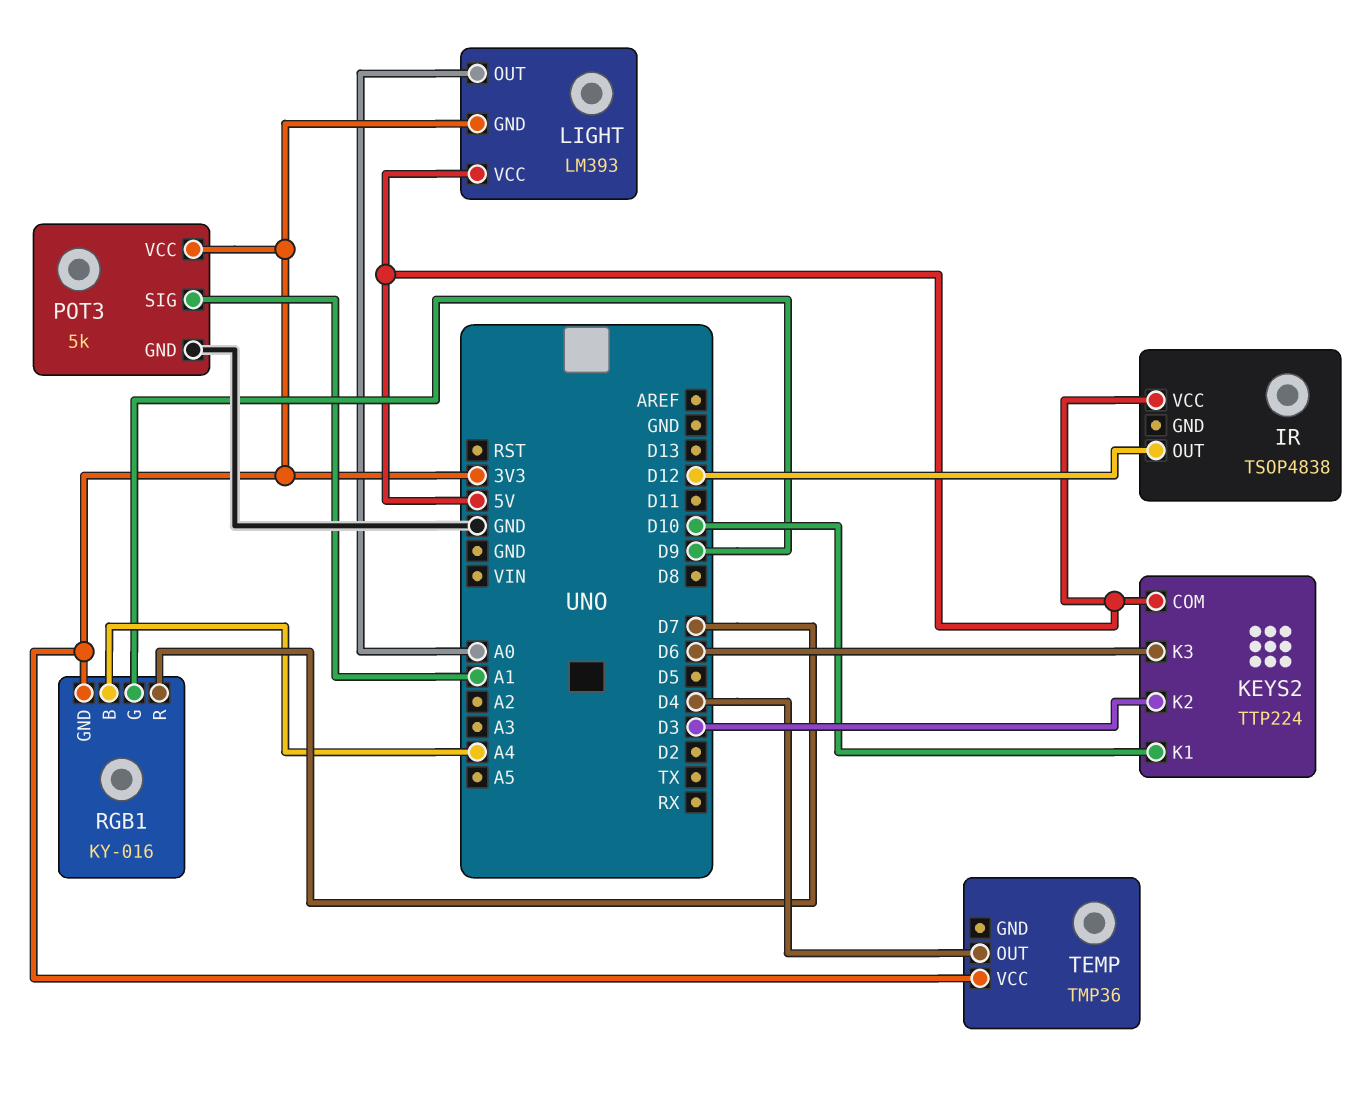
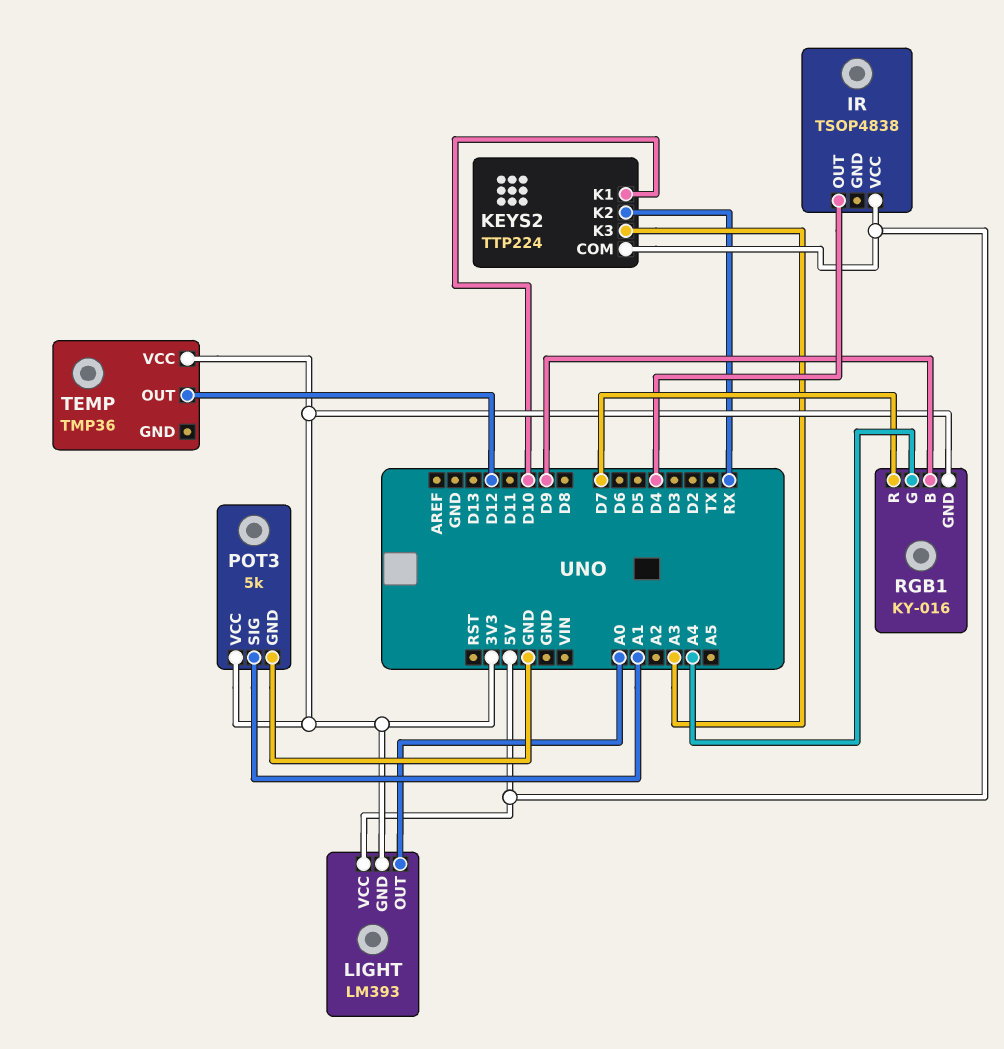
IR pin OUT: D12 -> D4
KEYS2 pin K2: D3 -> RX
KEYS2 pin K3: D6 -> A3
RGB1 pin B: A4 -> D9
RGB1 pin G: D9 -> A4
TEMP pin OUT: D4 -> D12

